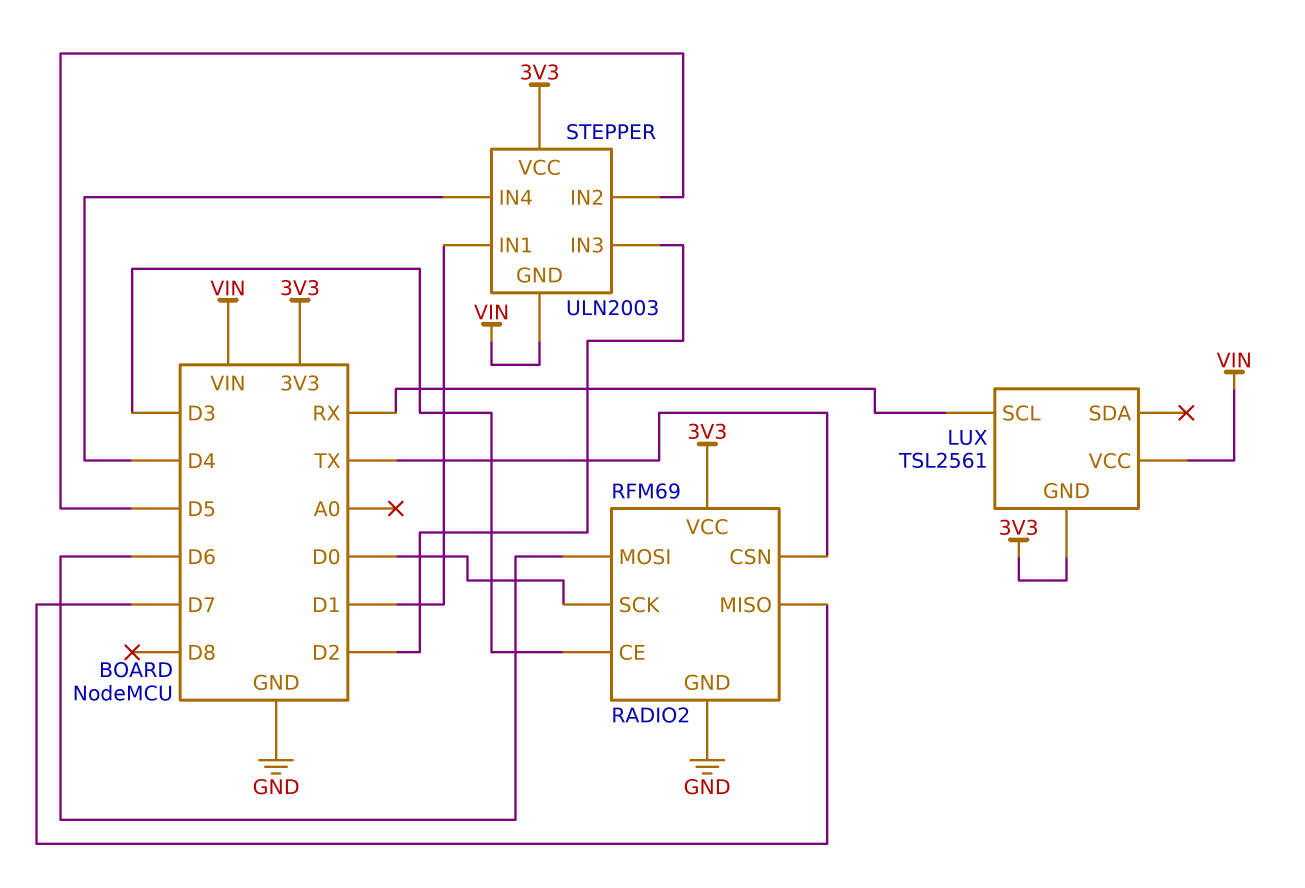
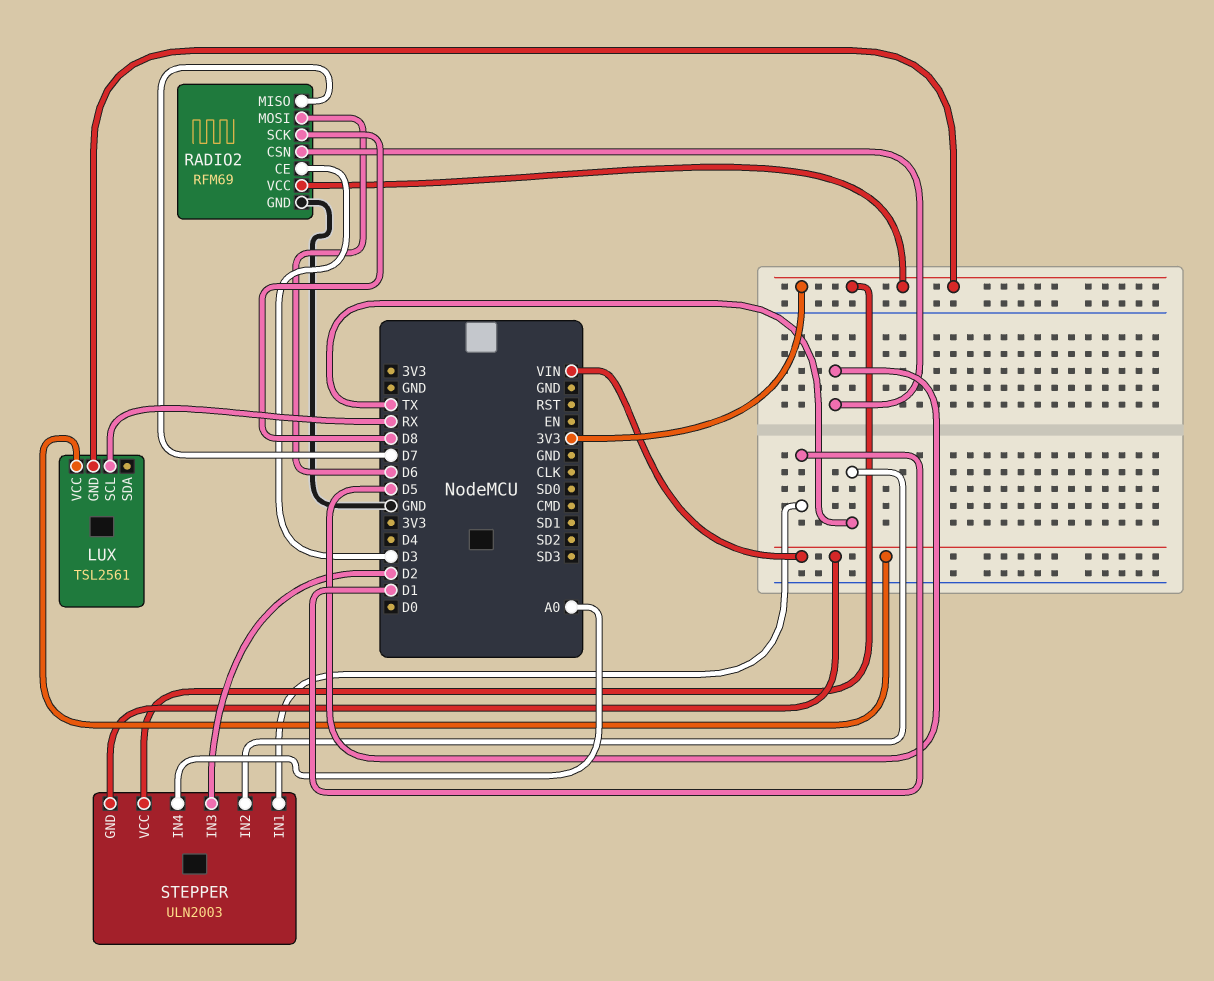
RADIO2 pin CSN: TX -> D5
RADIO2 pin SCK: D0 -> D8
STEPPER pin IN2: D5 -> TX
STEPPER pin IN4: D4 -> A0

